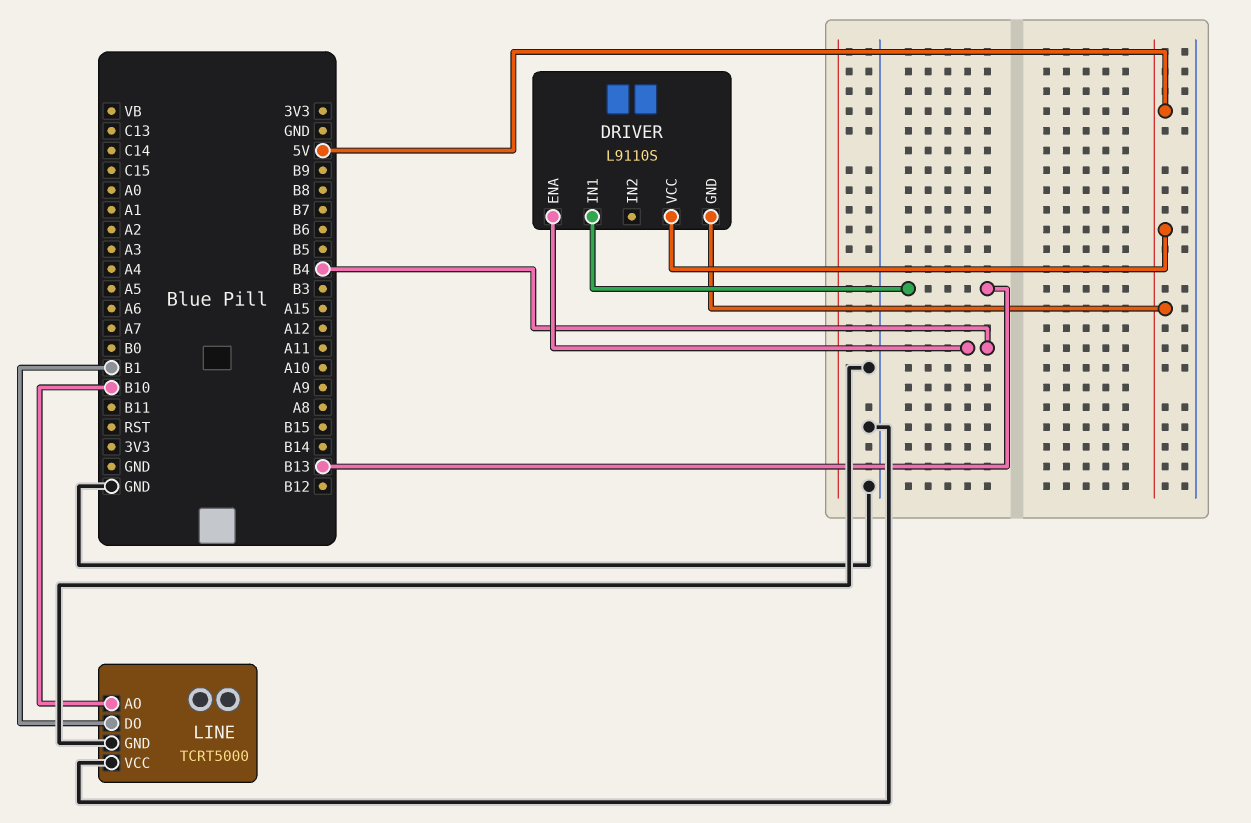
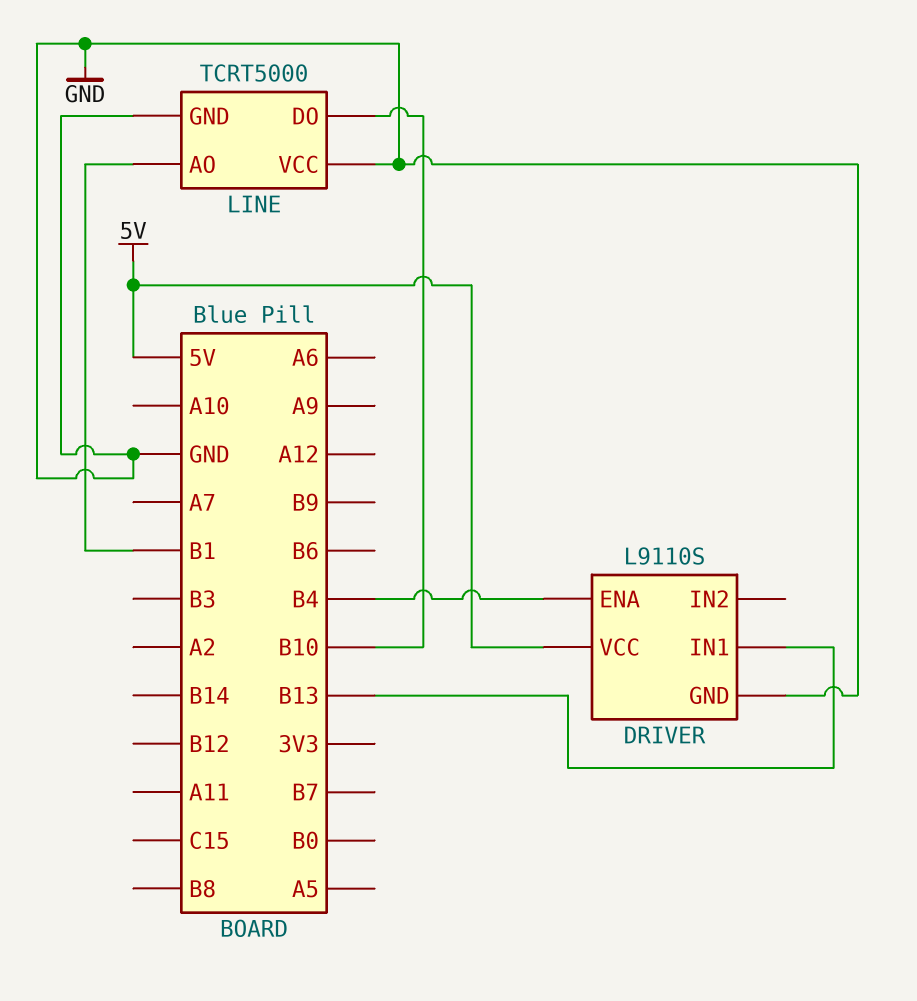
DRIVER pin GND: 5V -> GND
LINE pin AO: B10 -> B1
LINE pin DO: B1 -> B10

